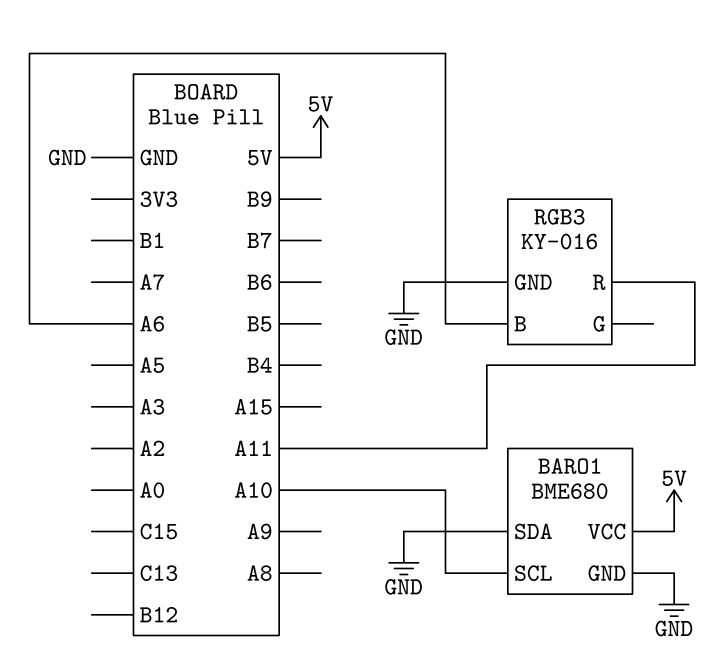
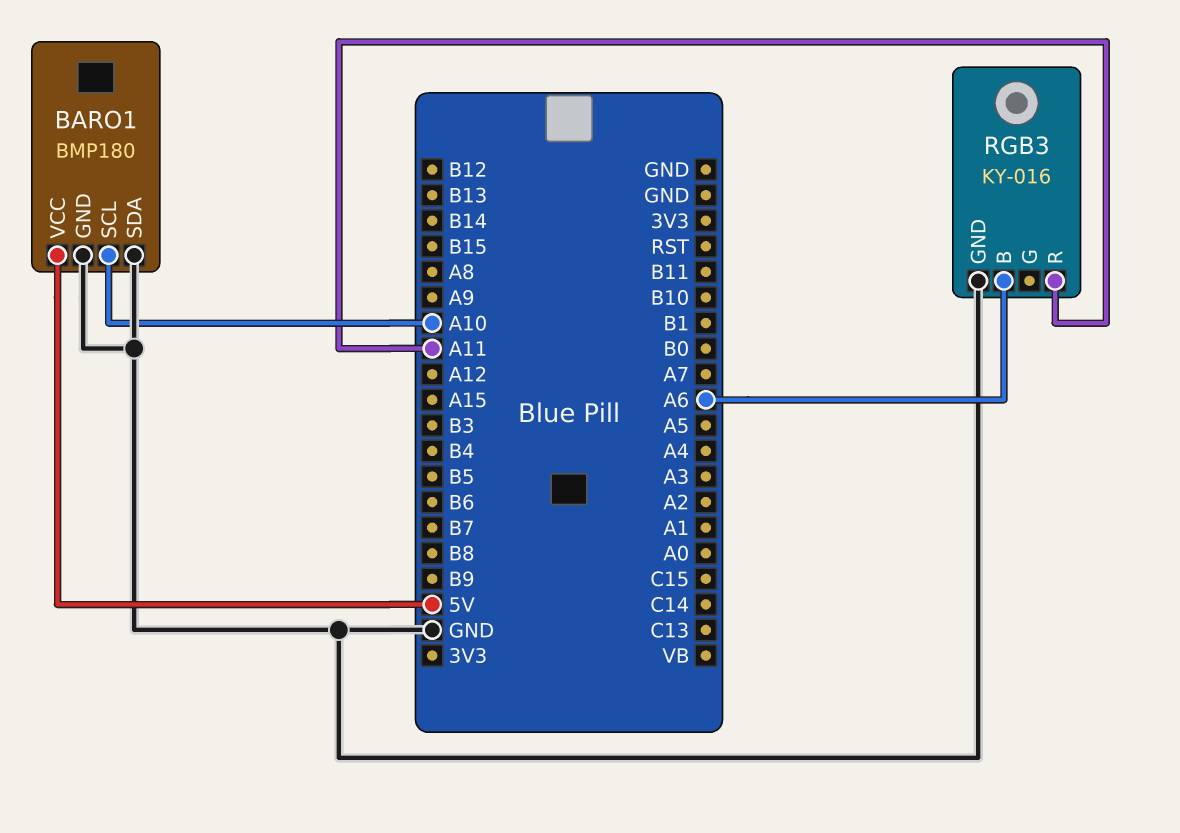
BARO1: BME680 -> BMP180

